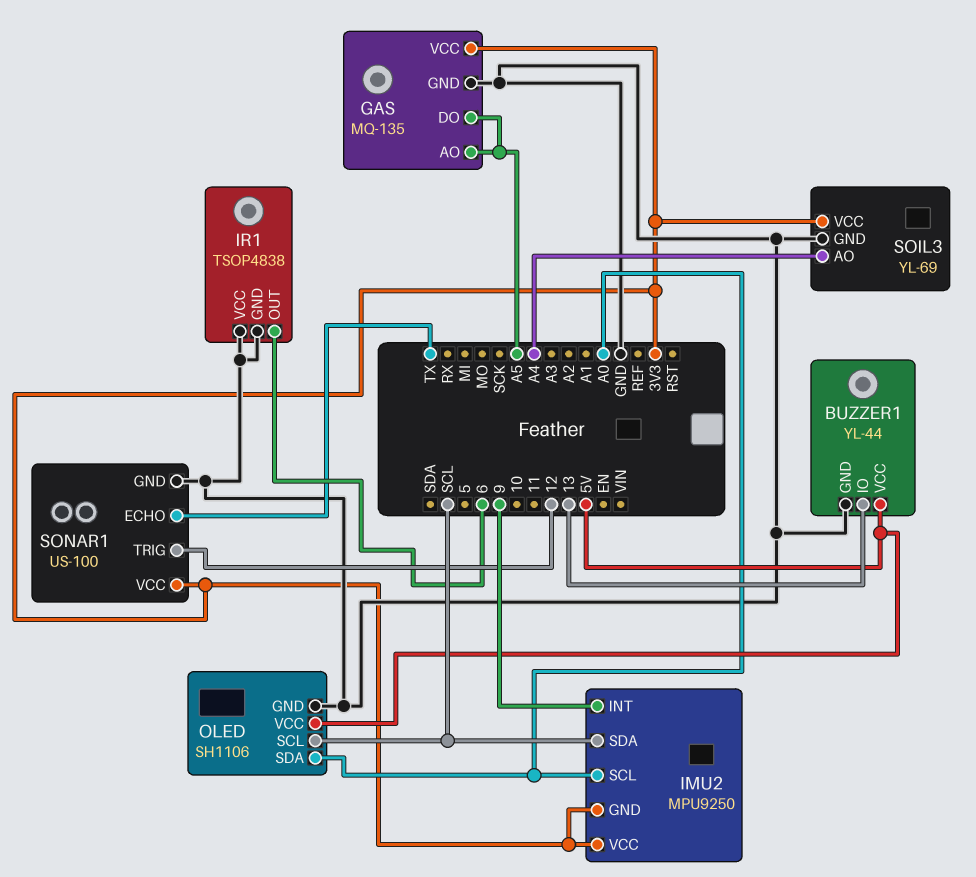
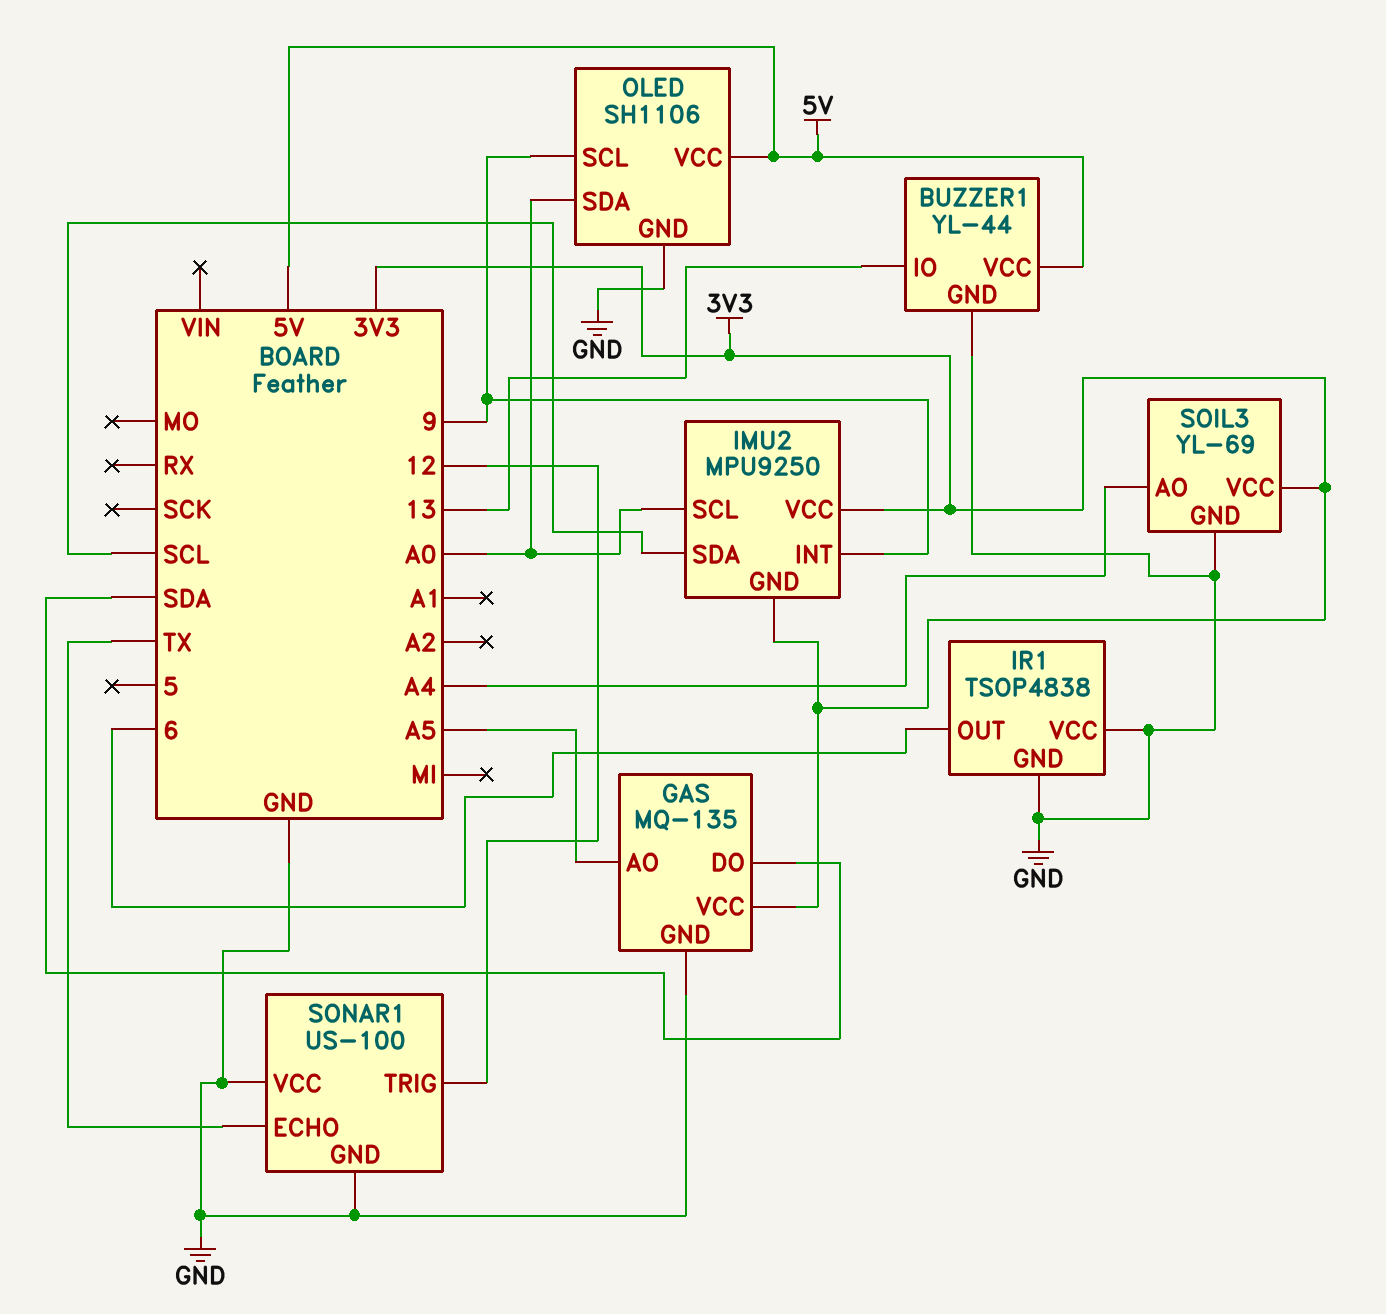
GAS pin DO: A5 -> SDA
OLED pin SCL: SCL -> 9
SONAR1 pin VCC: 3V3 -> GND

